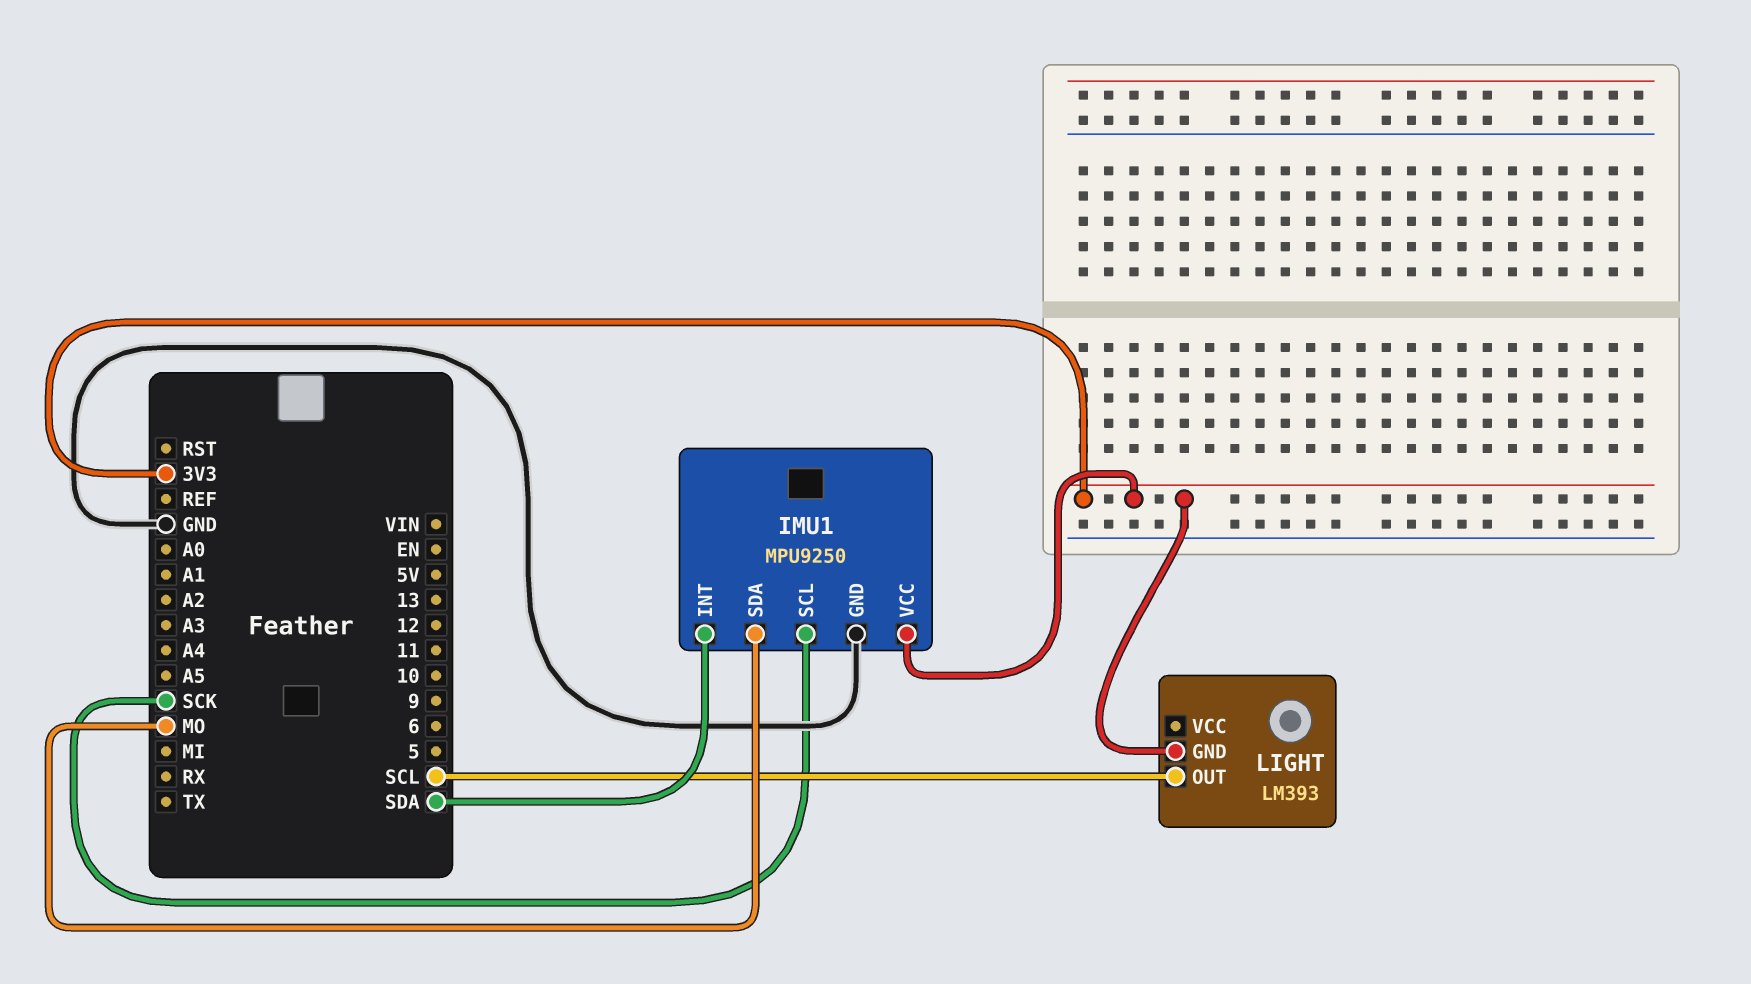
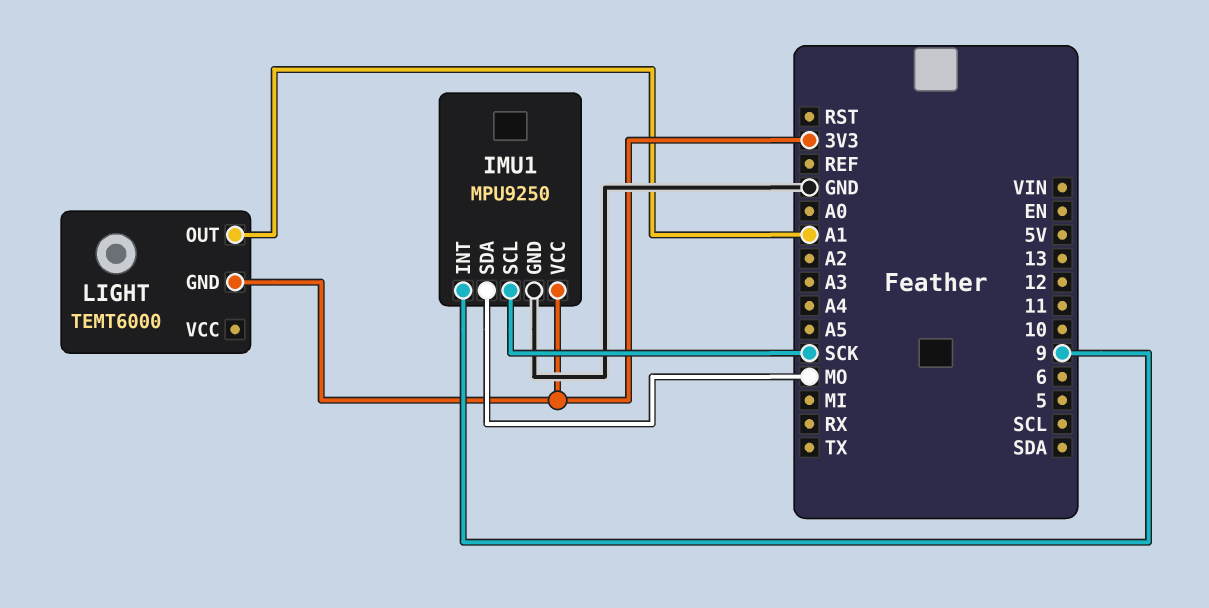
IMU1 pin INT: SDA -> 9
LIGHT: LM393 -> TEMT6000
LIGHT pin OUT: SCL -> A1

